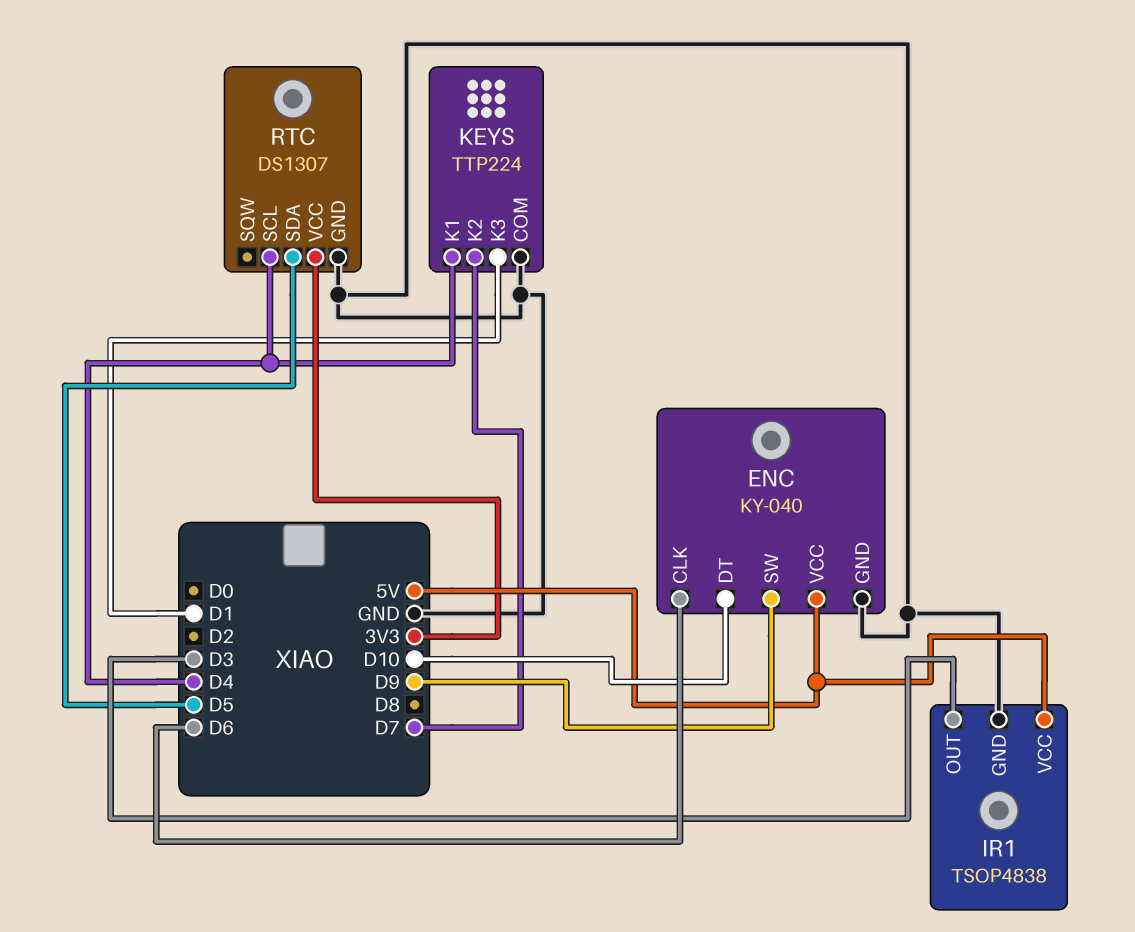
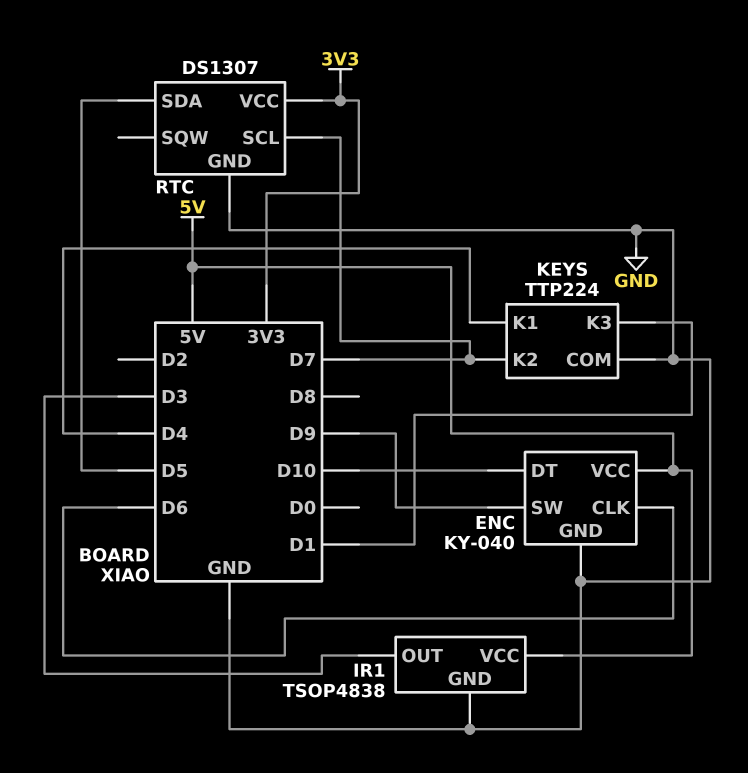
RTC pin SCL: D4 -> D7

